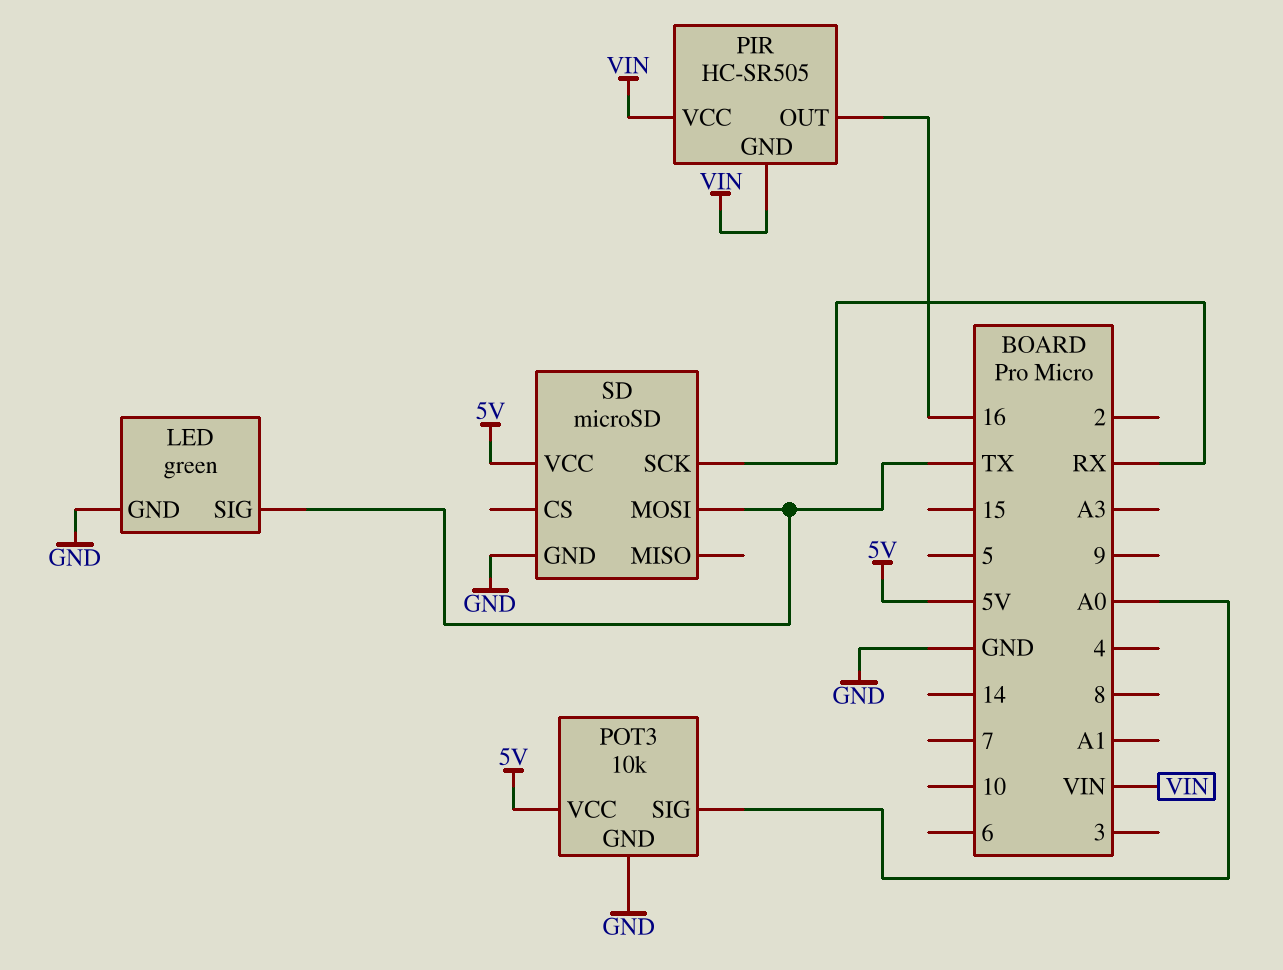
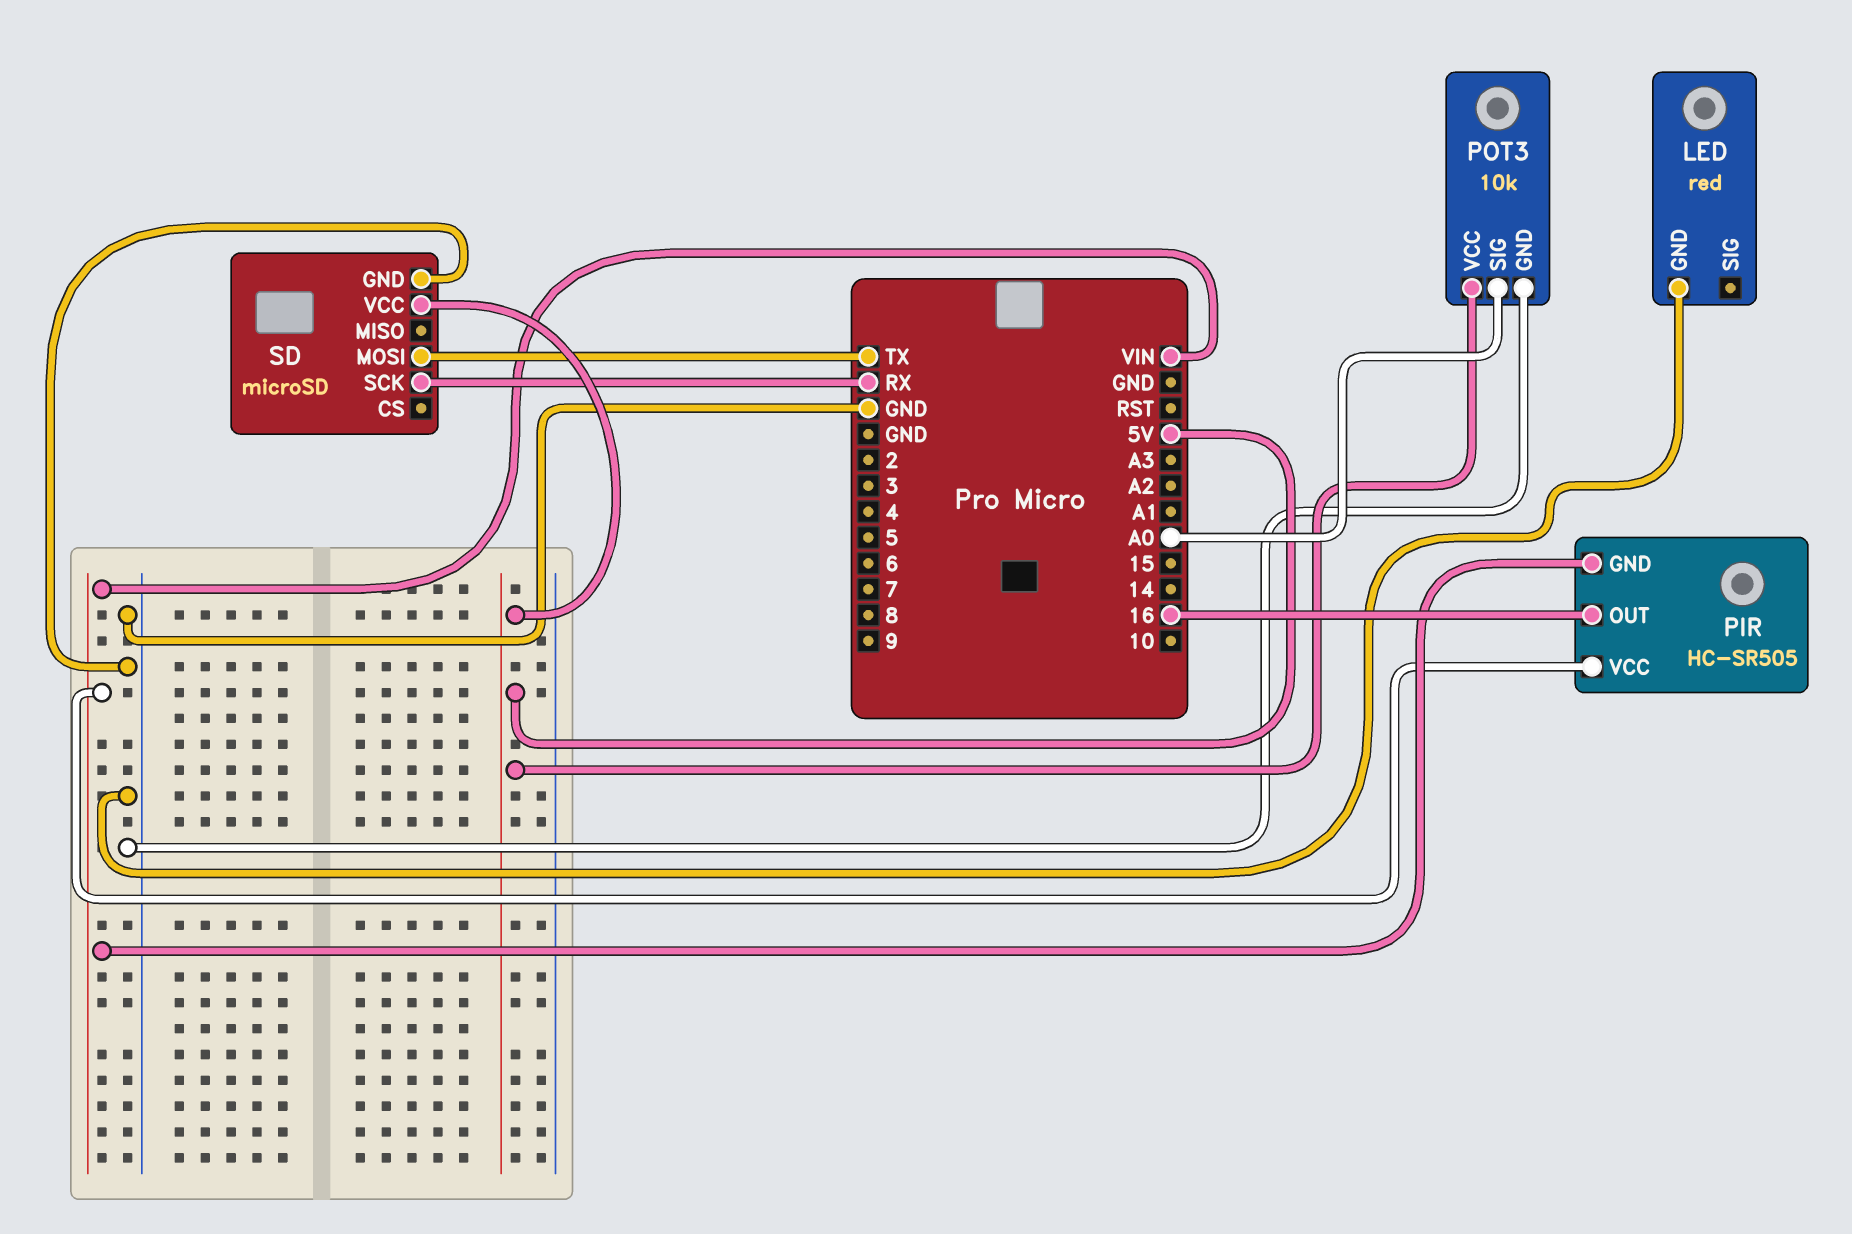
LED: green -> red
LED pin SIG: TX -> none

